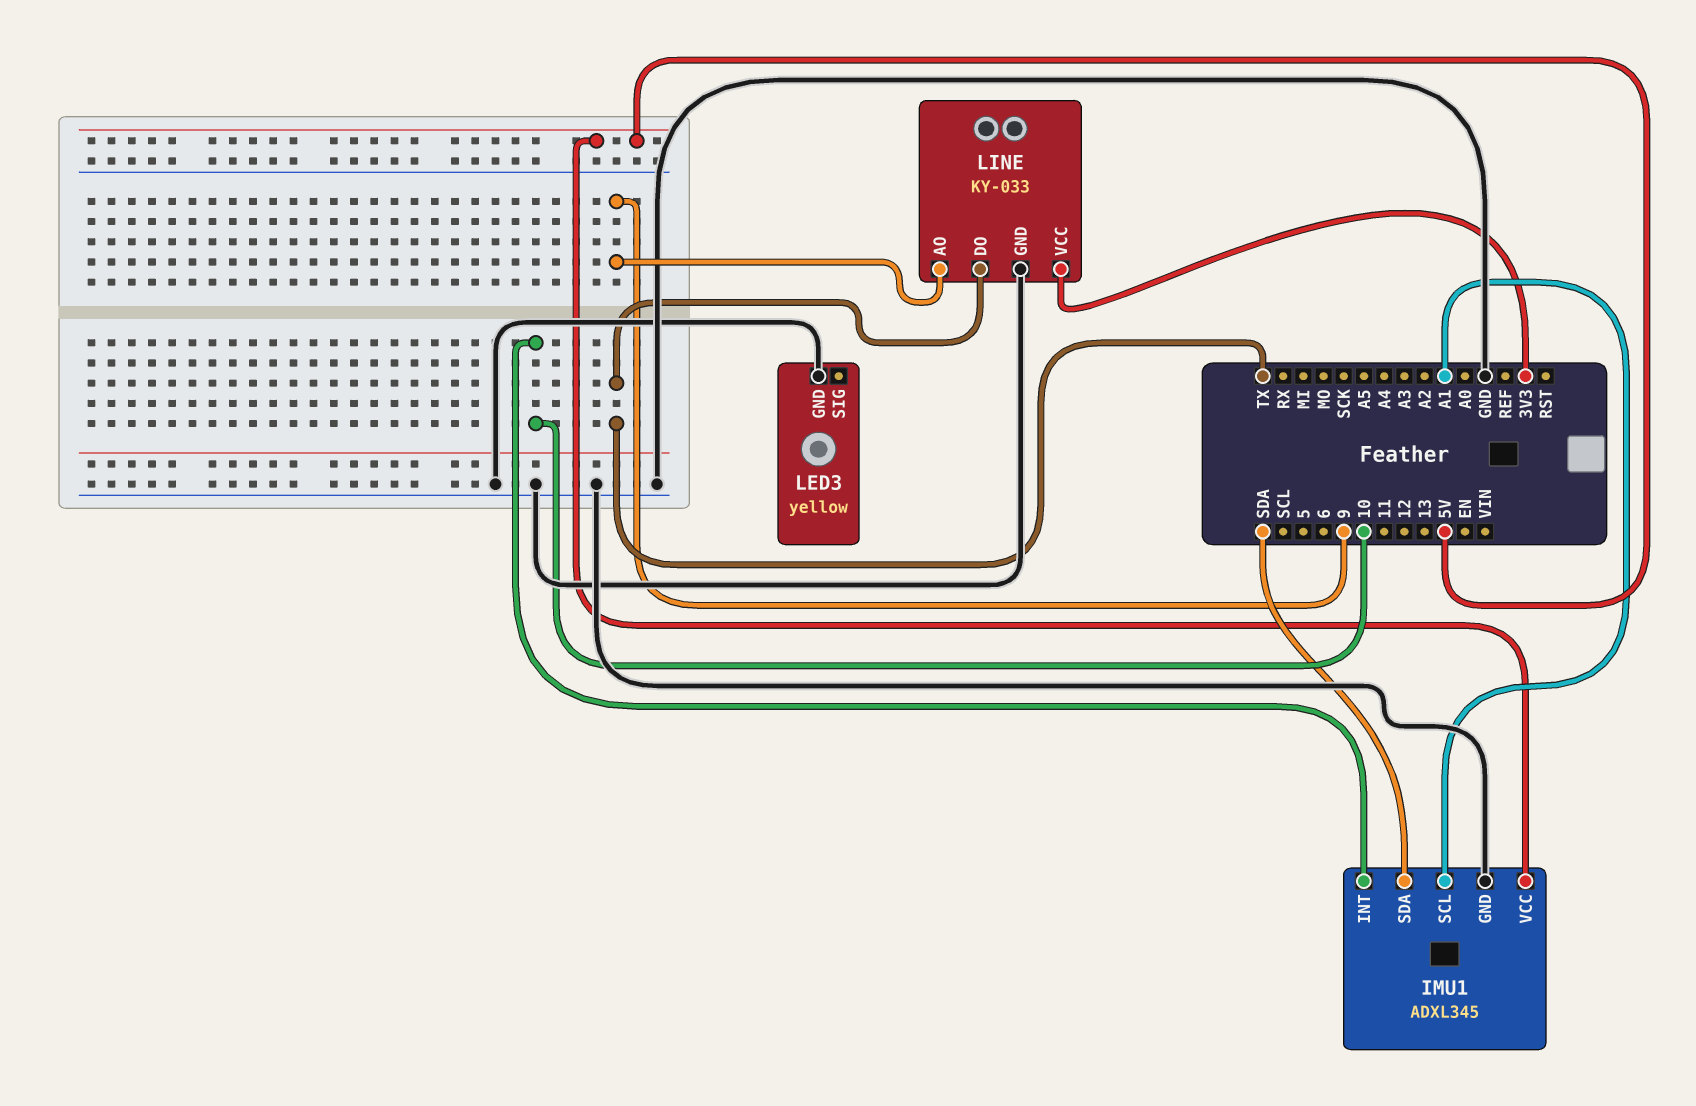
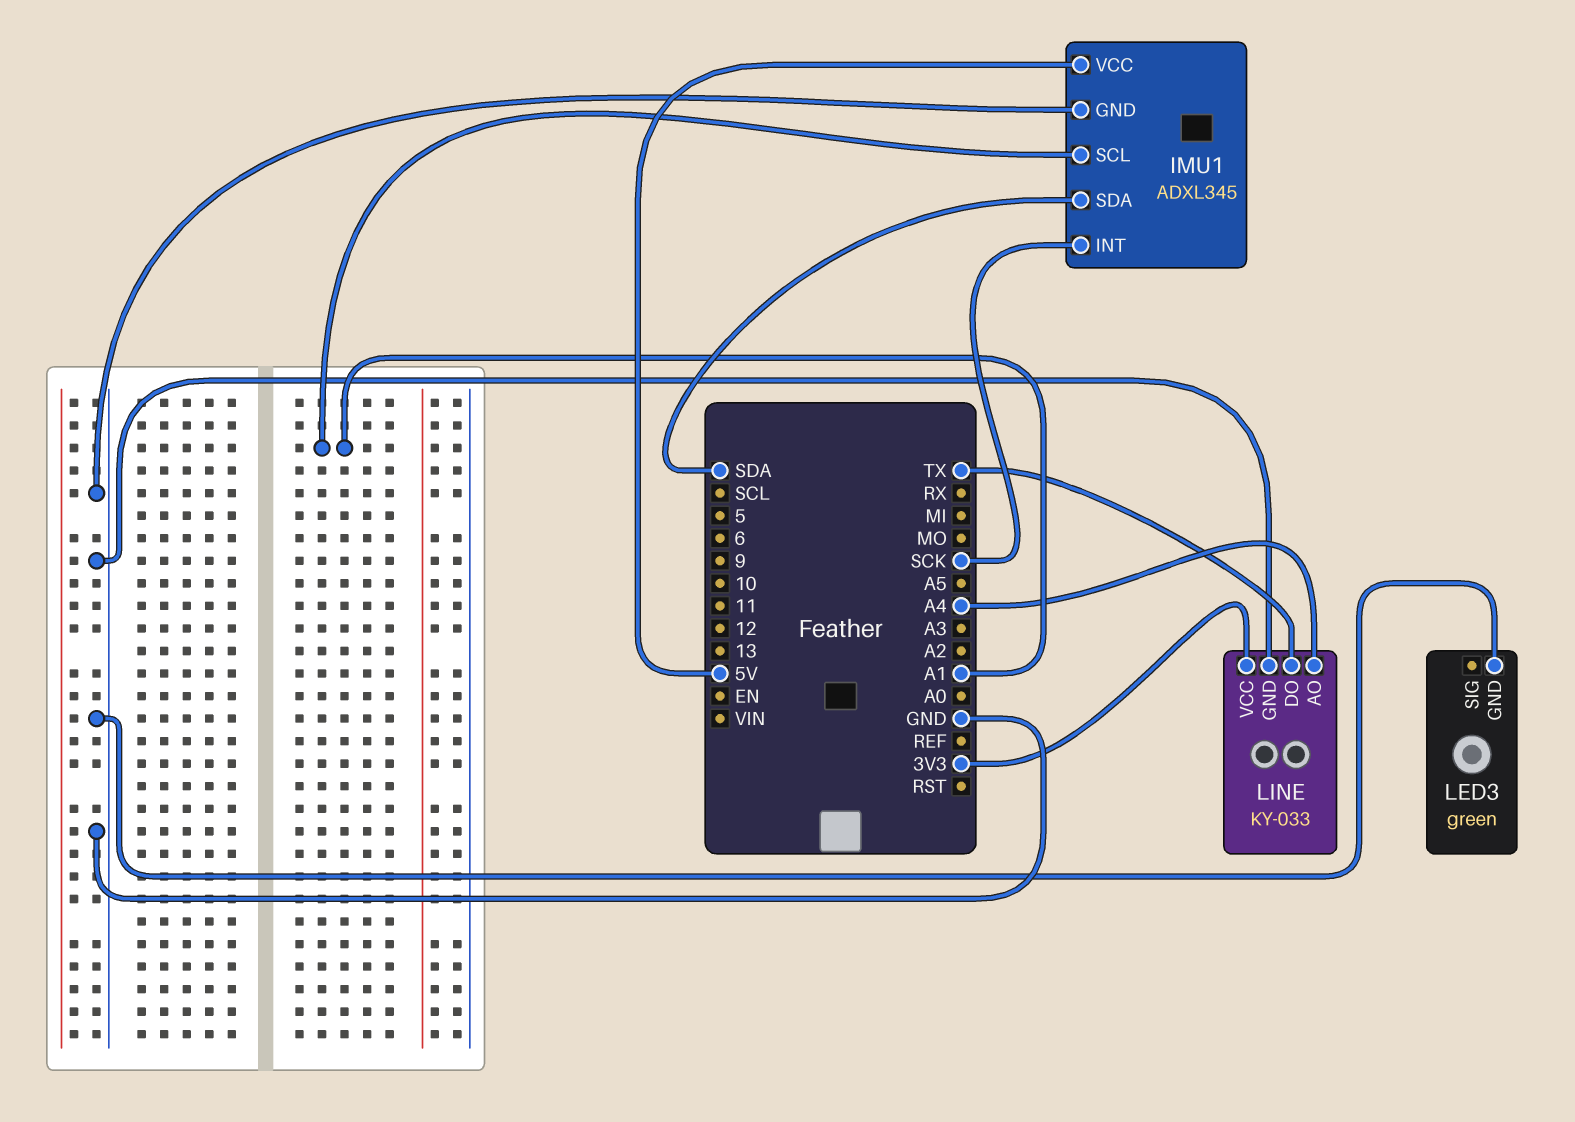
IMU1 pin INT: 10 -> SCK
LED3: yellow -> green
LINE pin AO: 9 -> A4

